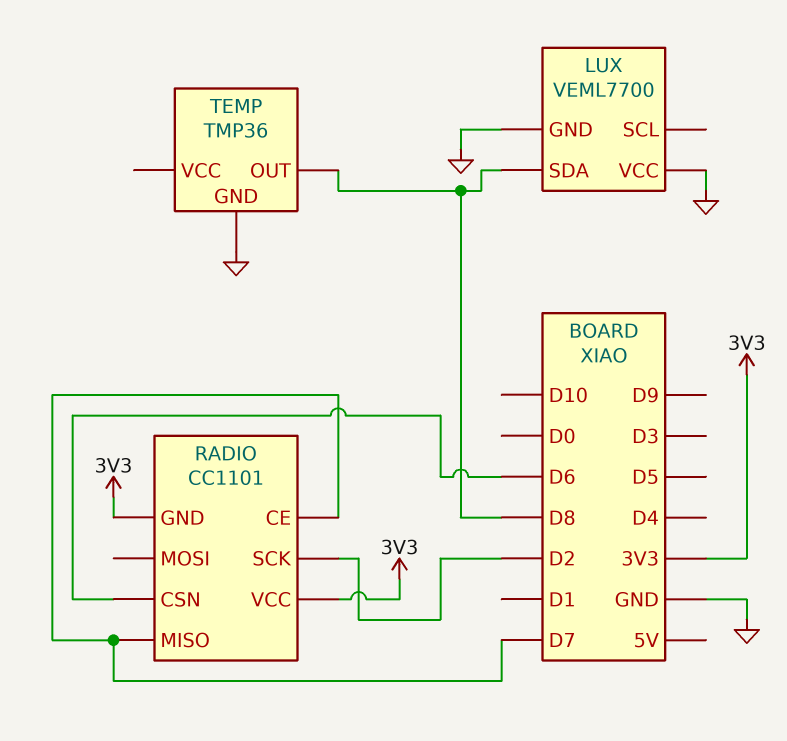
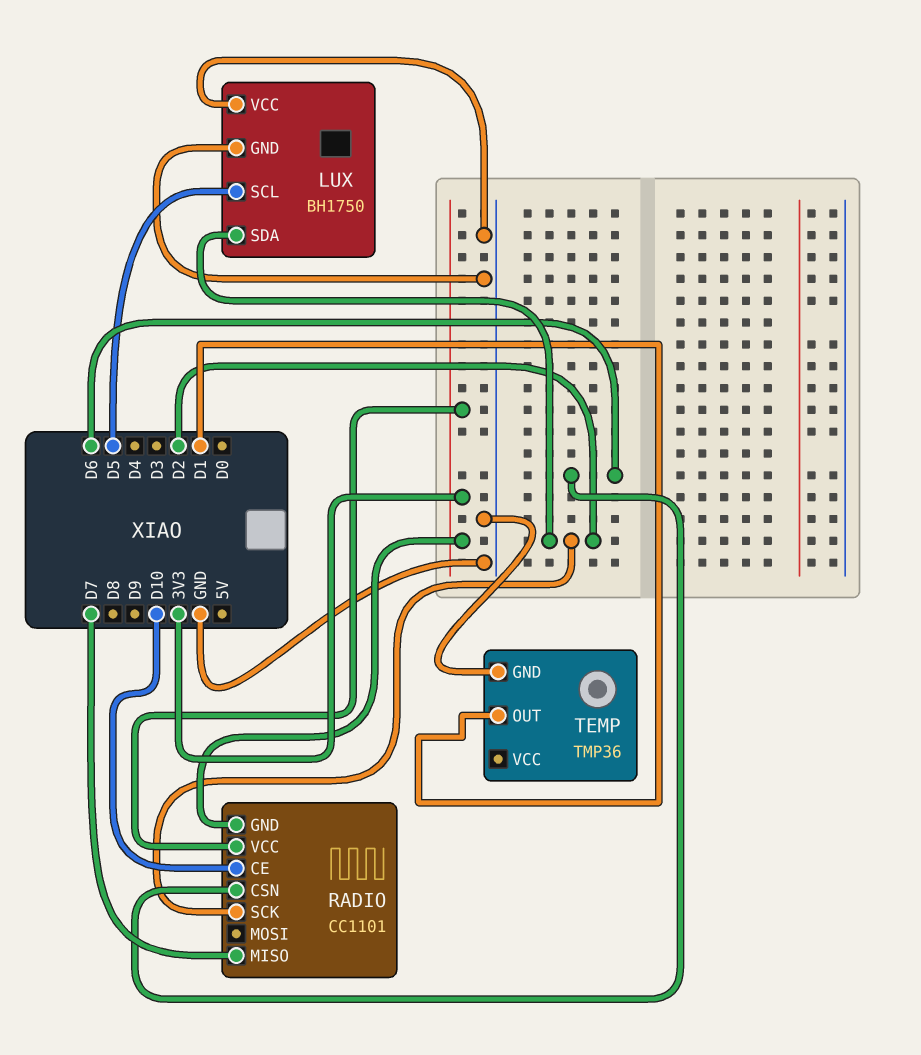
LUX: VEML7700 -> BH1750
LUX pin SCL: none -> D5
LUX pin SDA: D8 -> D2
RADIO pin CE: D7 -> D10
TEMP pin OUT: D8 -> D1

